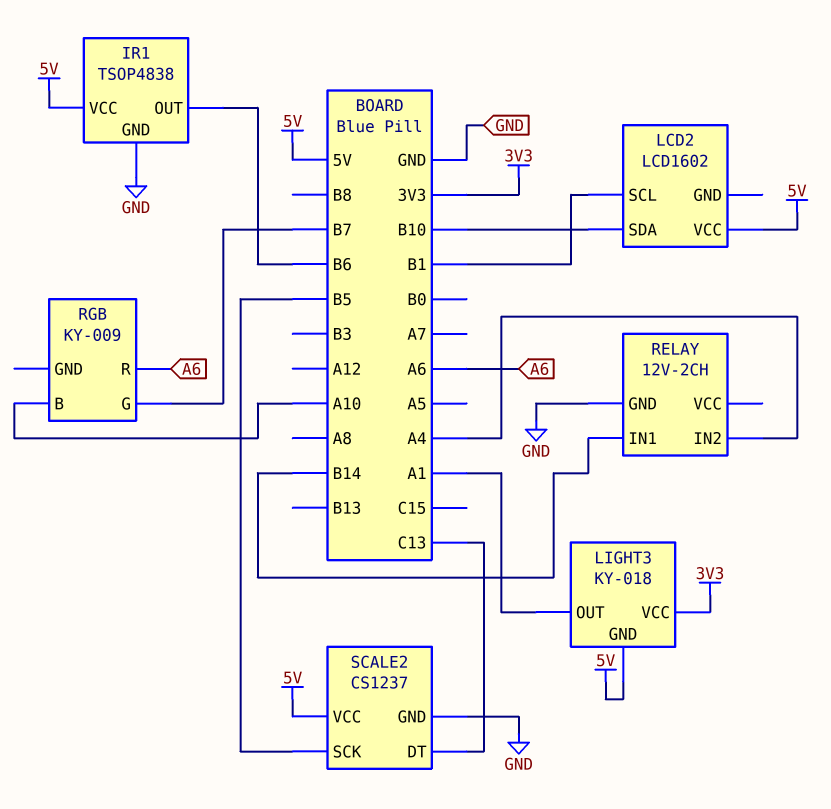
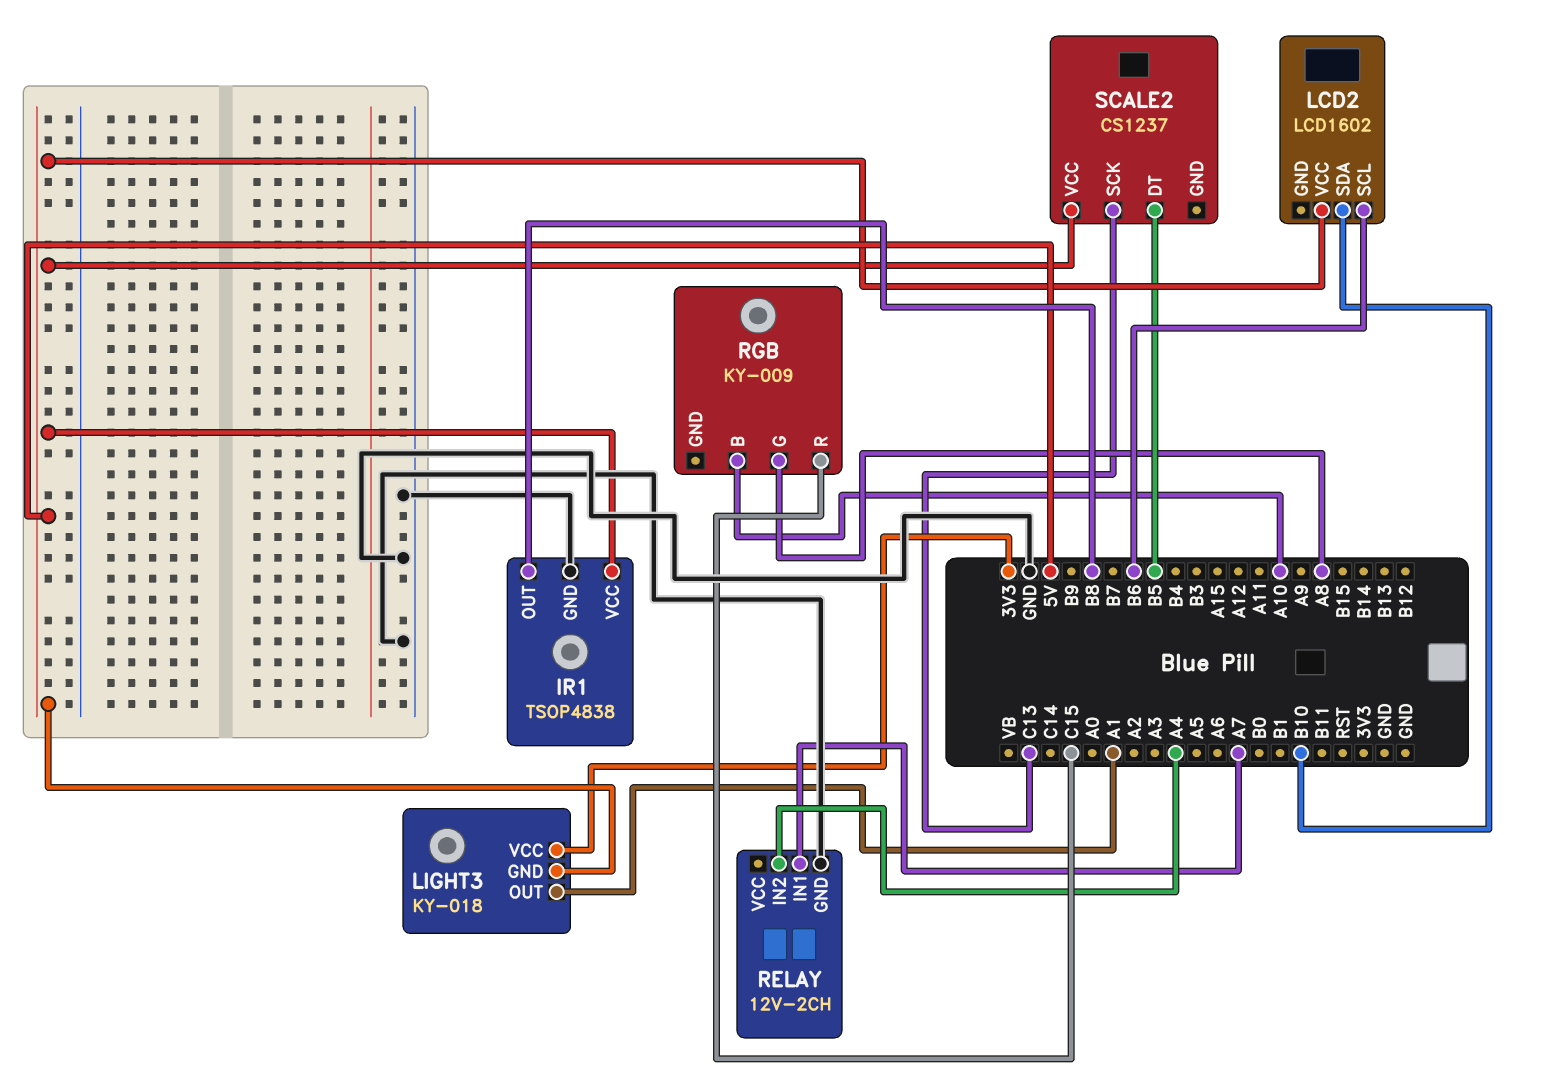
IR1 pin OUT: B6 -> B8
LCD2 pin SCL: B1 -> B6
RELAY pin IN1: B14 -> A7
RGB pin G: B7 -> A8
RGB pin R: A6 -> C15
SCALE2 pin DT: C13 -> B5
SCALE2 pin GND: GND -> none
SCALE2 pin SCK: B5 -> C13

